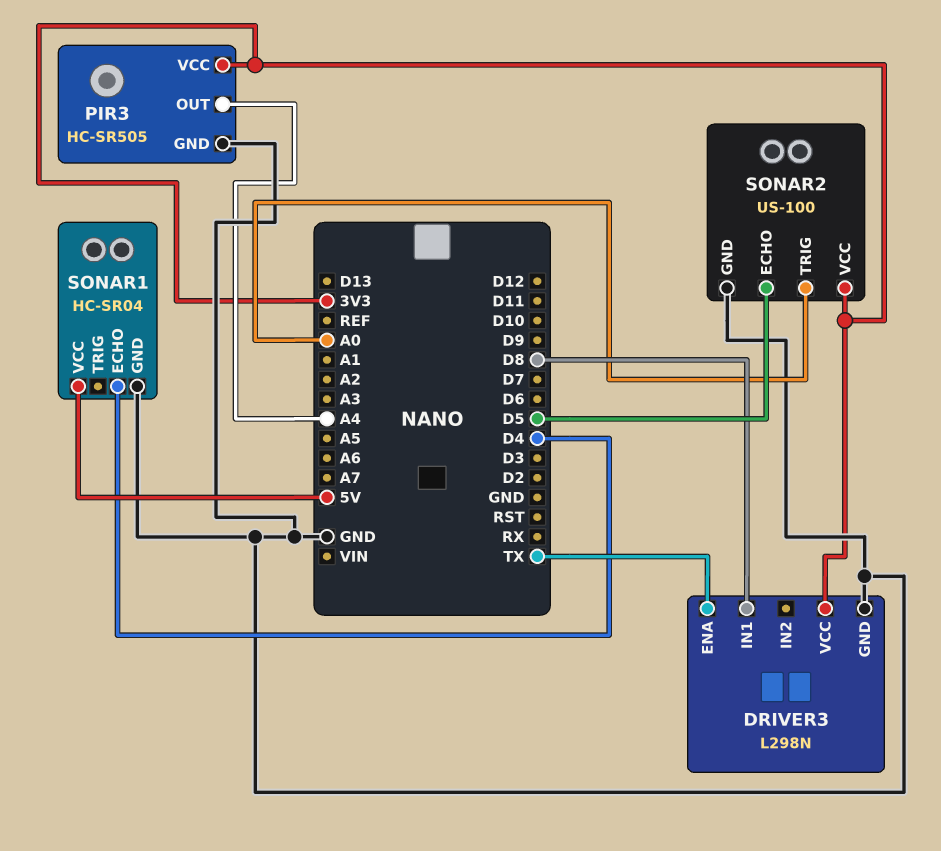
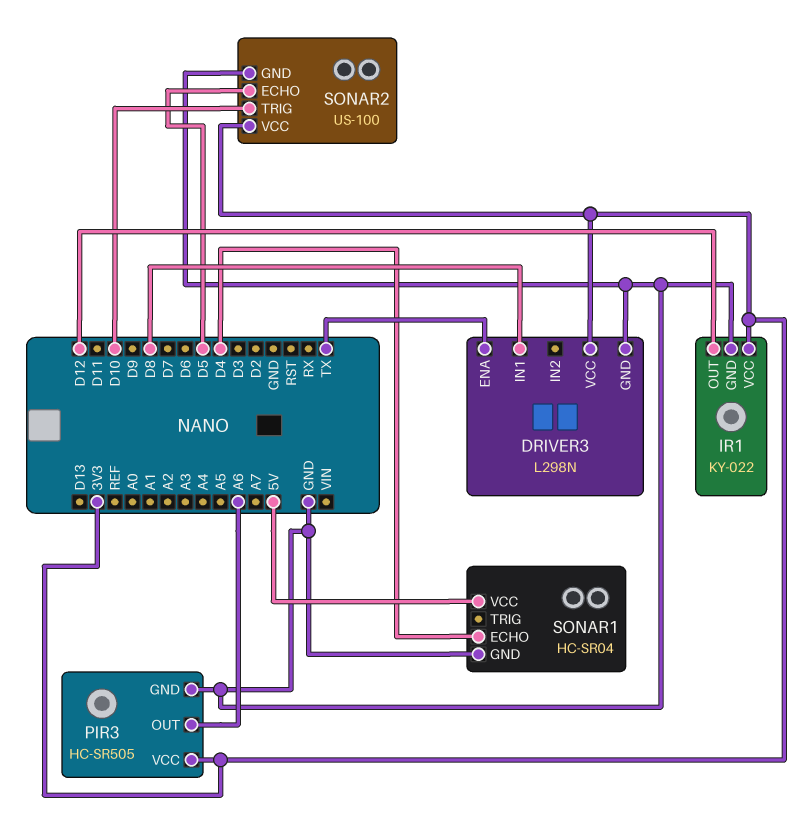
IR1: none -> KY-022
IR1 pin GND: none -> GND
IR1 pin OUT: none -> D12
IR1 pin VCC: none -> 3V3
PIR3 pin OUT: A4 -> A6
SONAR2 pin TRIG: A0 -> D10

